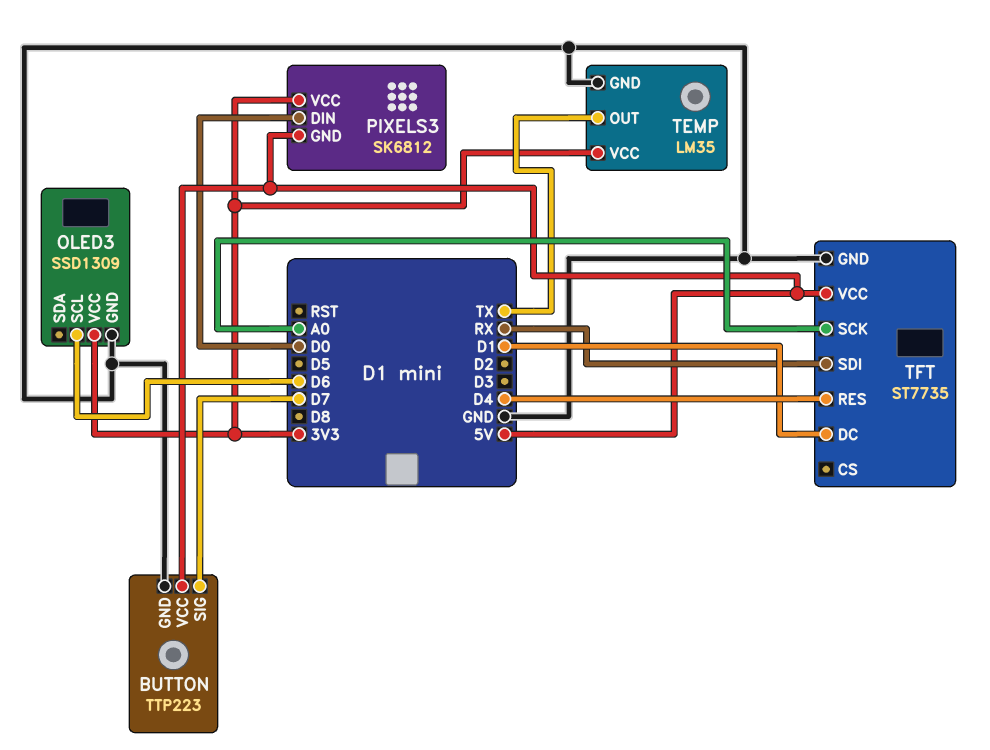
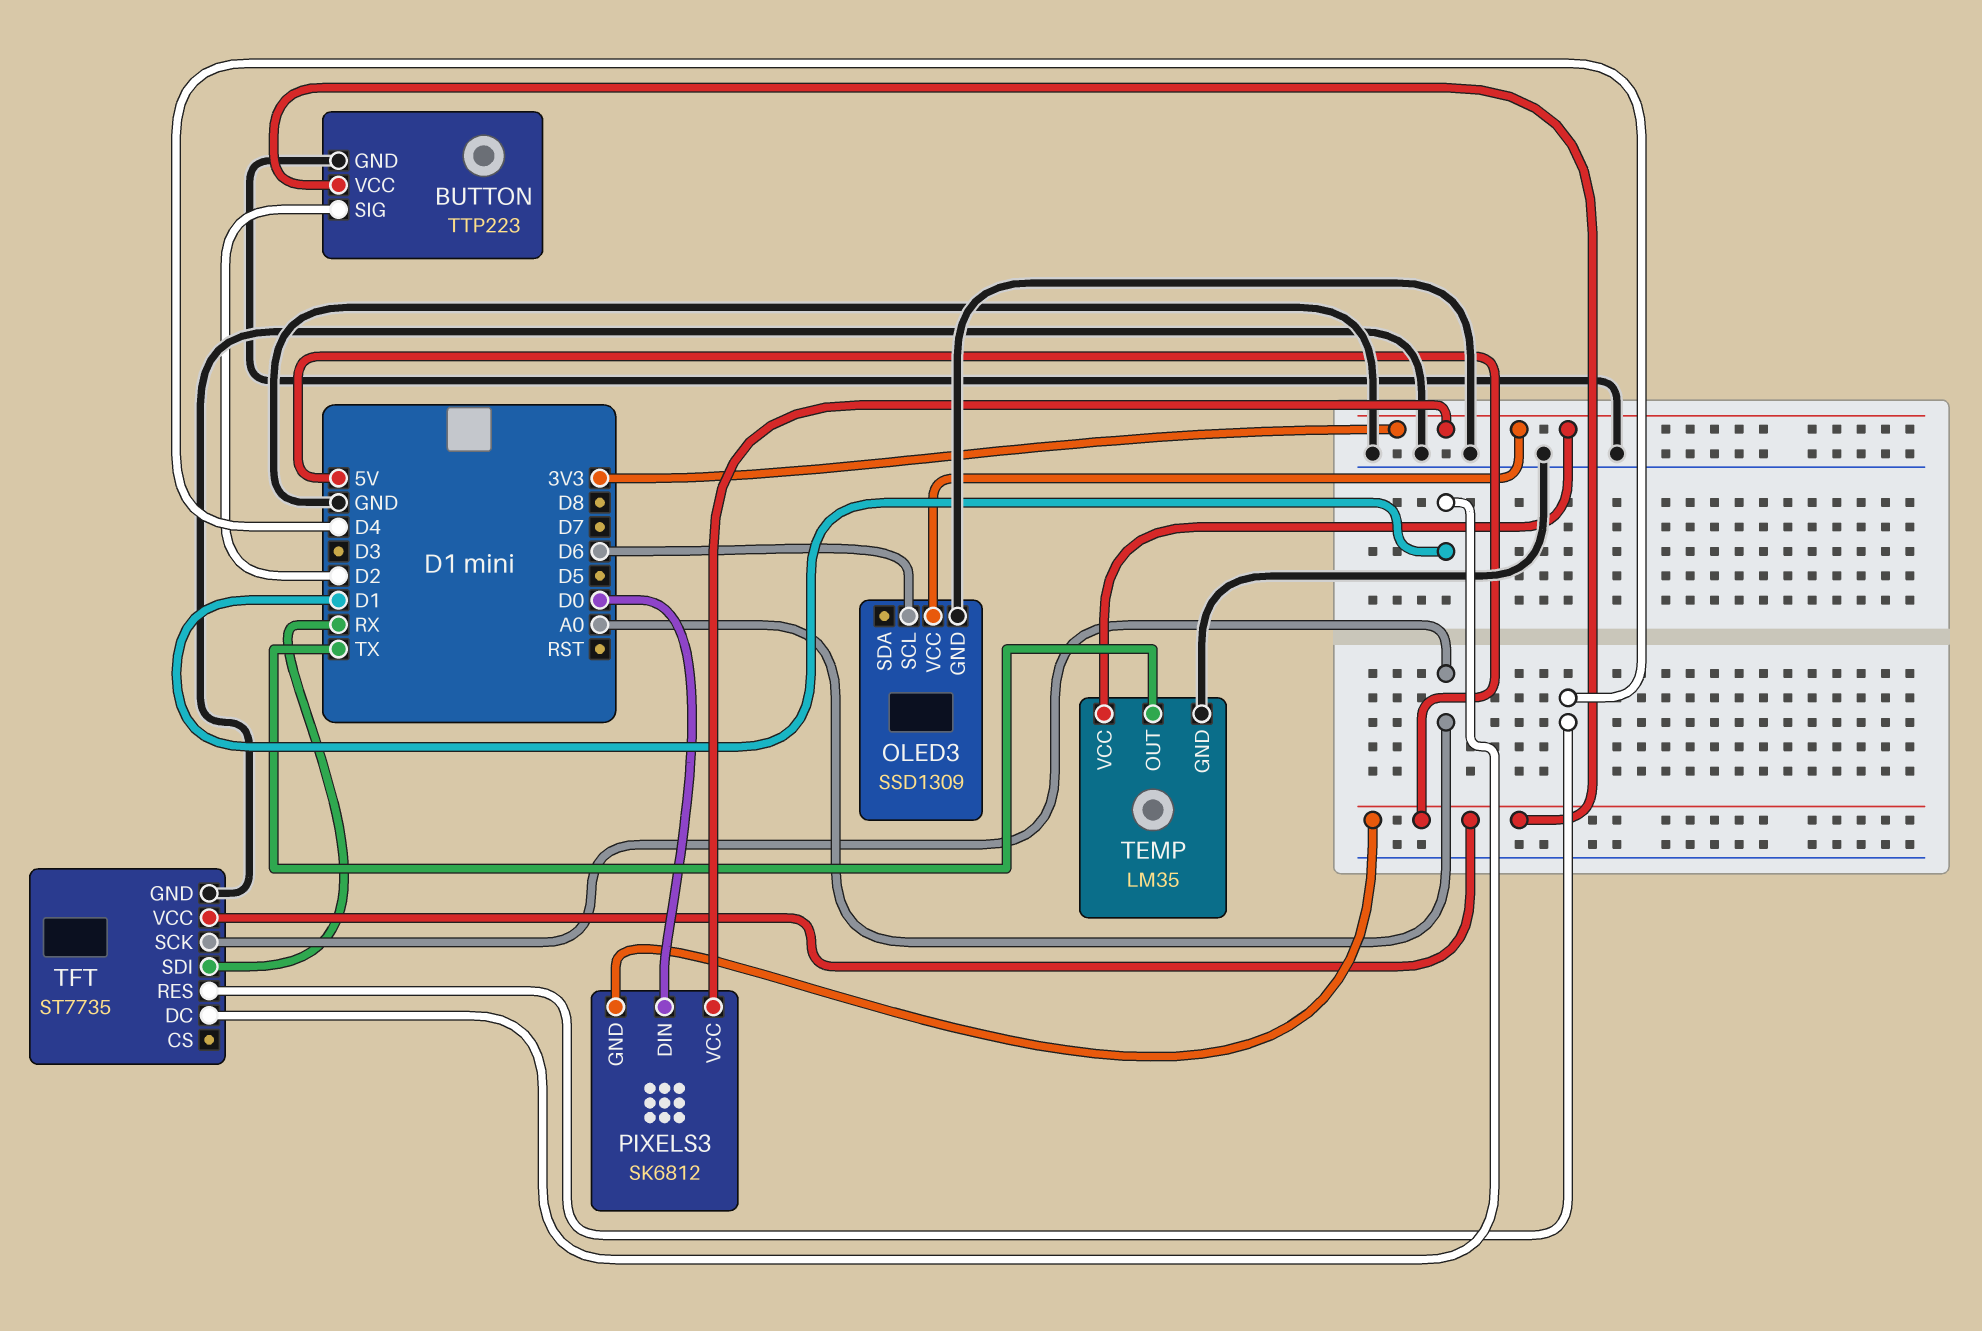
BUTTON pin SIG: D7 -> D2

